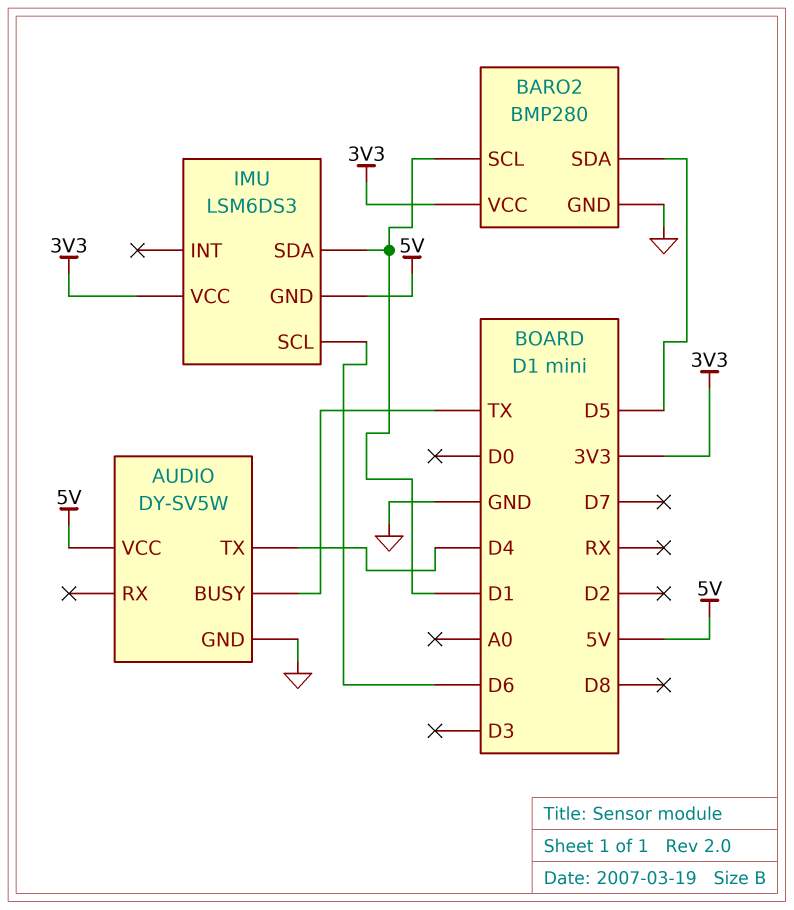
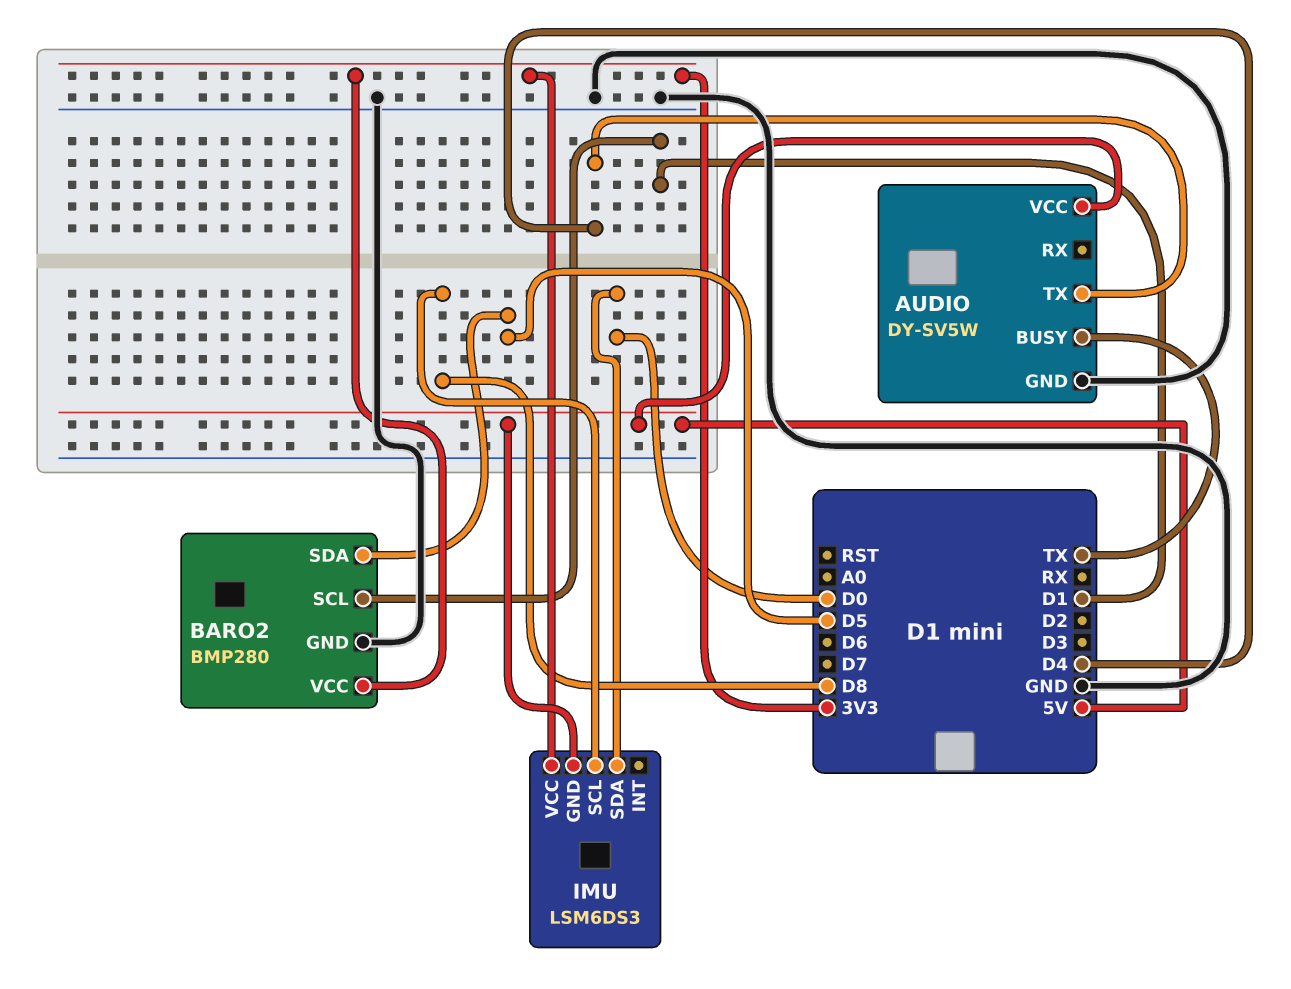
IMU pin SCL: D6 -> D8
IMU pin SDA: D1 -> D0

